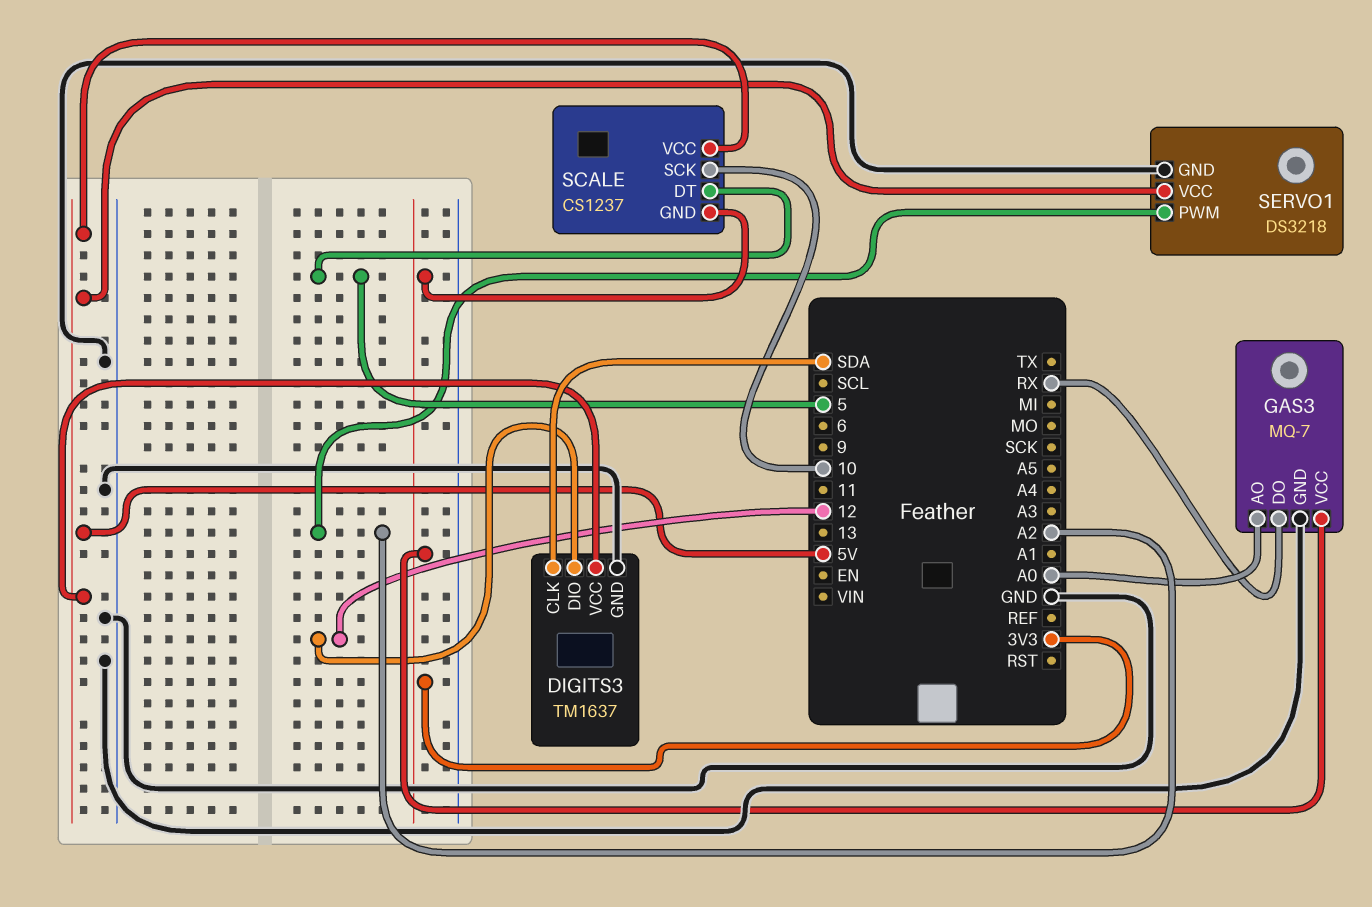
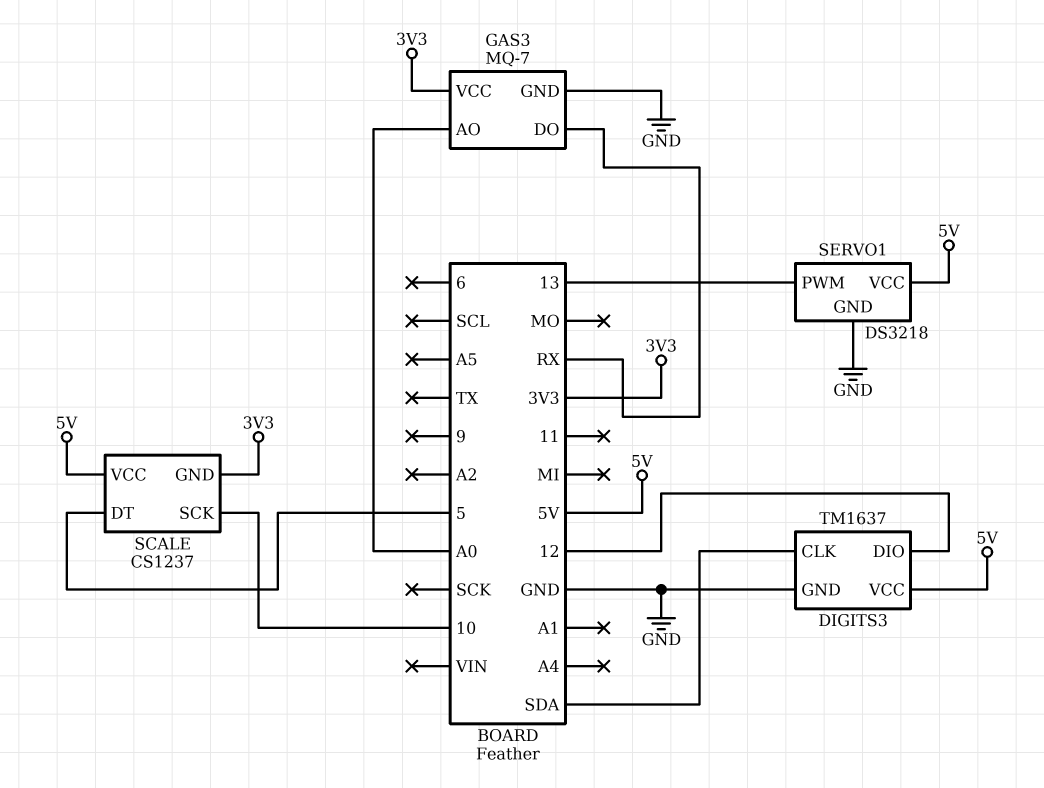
SERVO1 pin PWM: A2 -> 13

